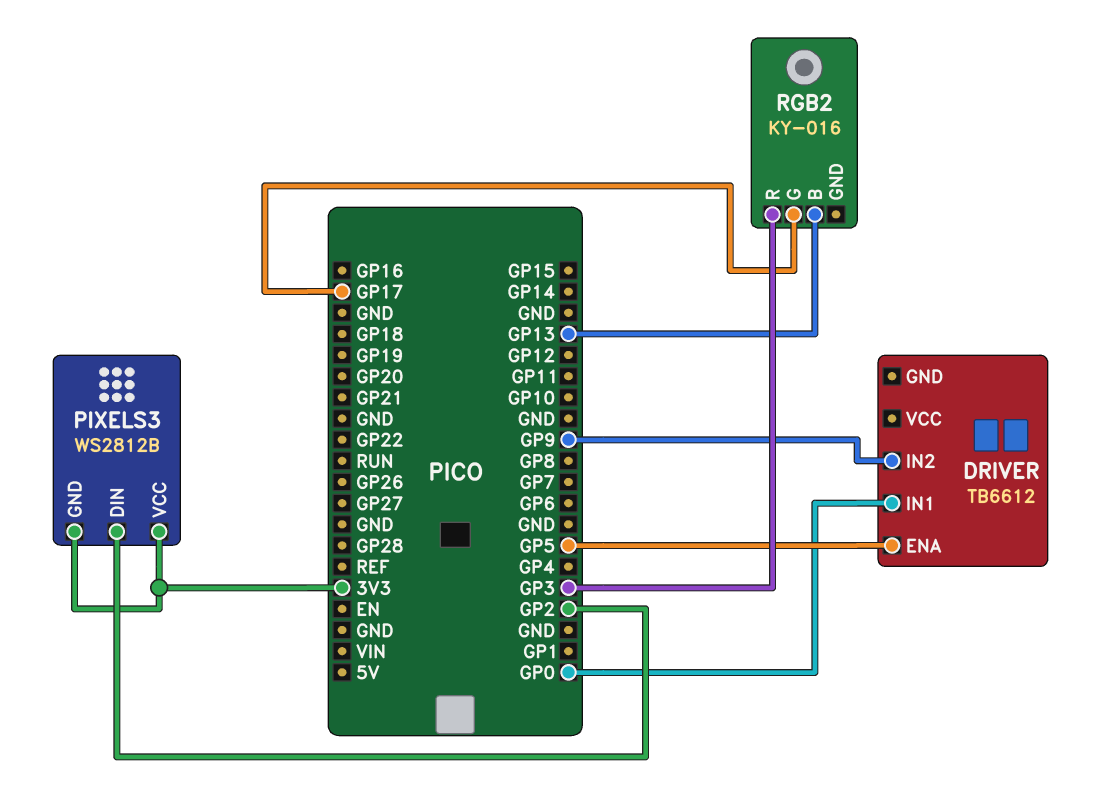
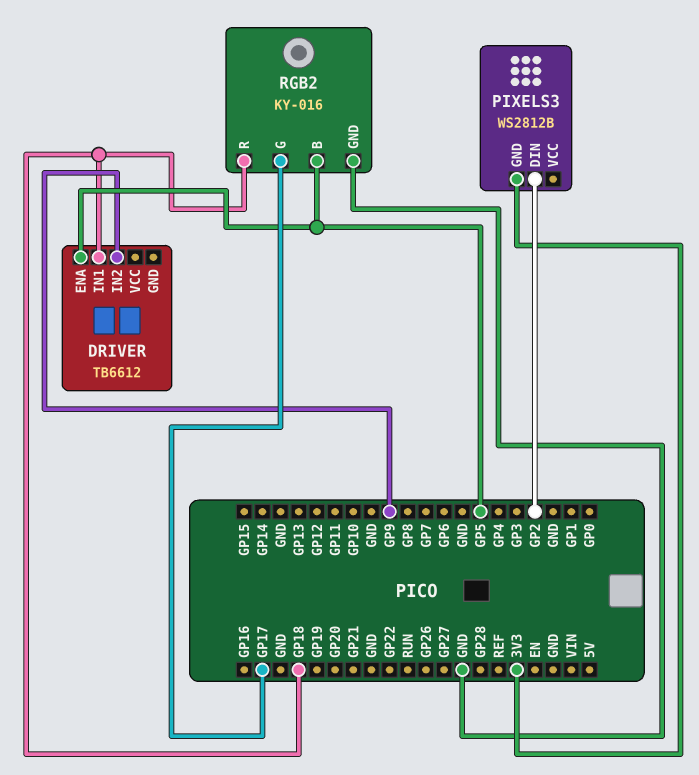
DRIVER pin IN1: GP0 -> GP18
PIXELS3 pin VCC: 3V3 -> none
RGB2 pin B: GP13 -> GP5
RGB2 pin GND: none -> GND
RGB2 pin R: GP3 -> GP18

